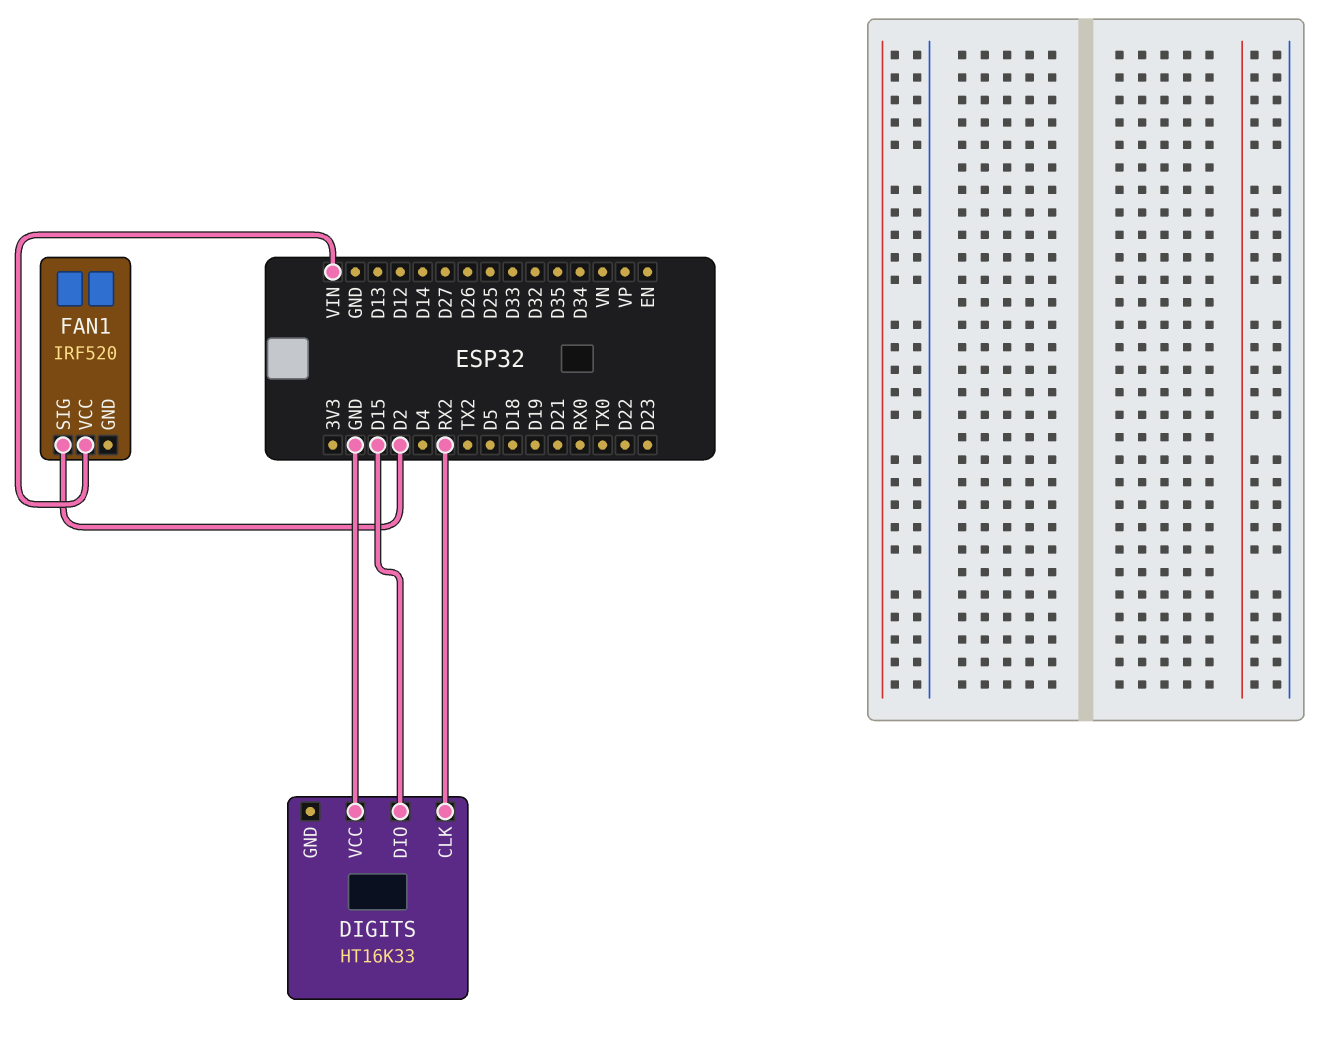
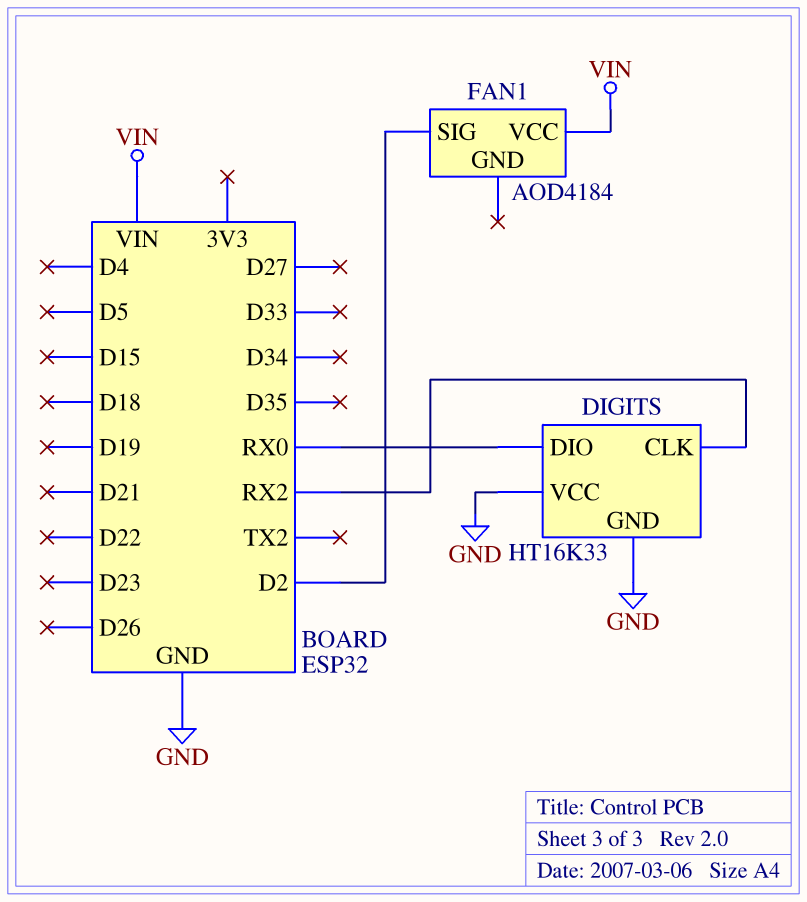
DIGITS pin DIO: D15 -> RX0
DIGITS pin GND: none -> GND
FAN1: IRF520 -> AOD4184

